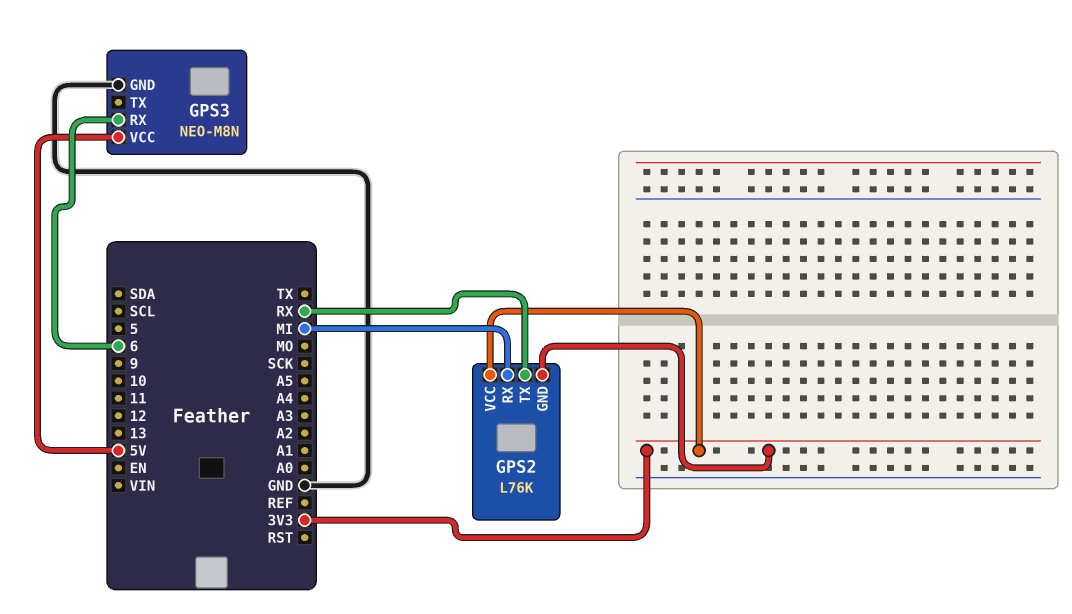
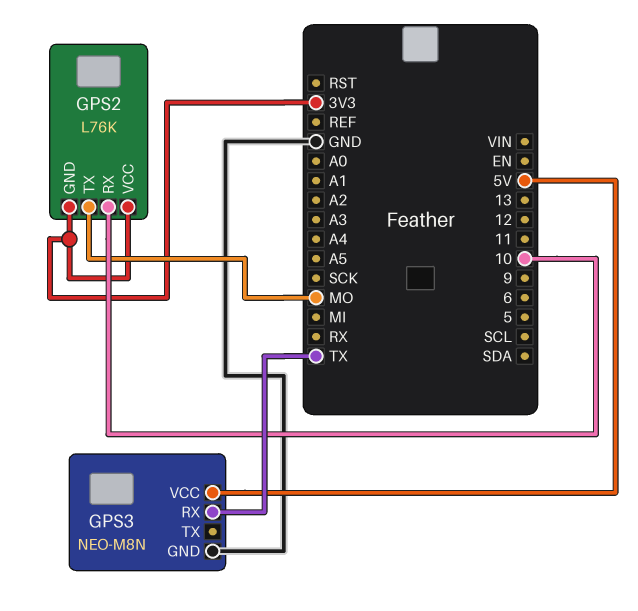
GPS2 pin RX: MI -> 10
GPS2 pin TX: RX -> MO
GPS3 pin RX: 6 -> TX

